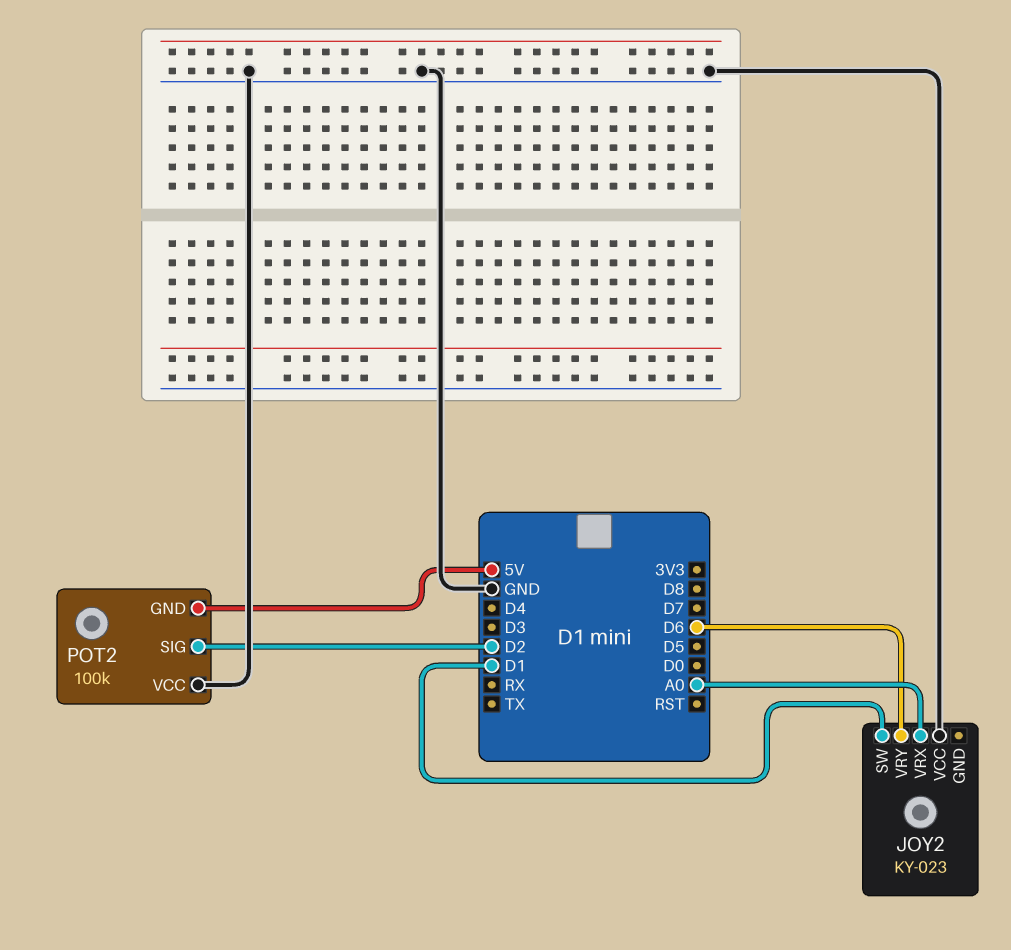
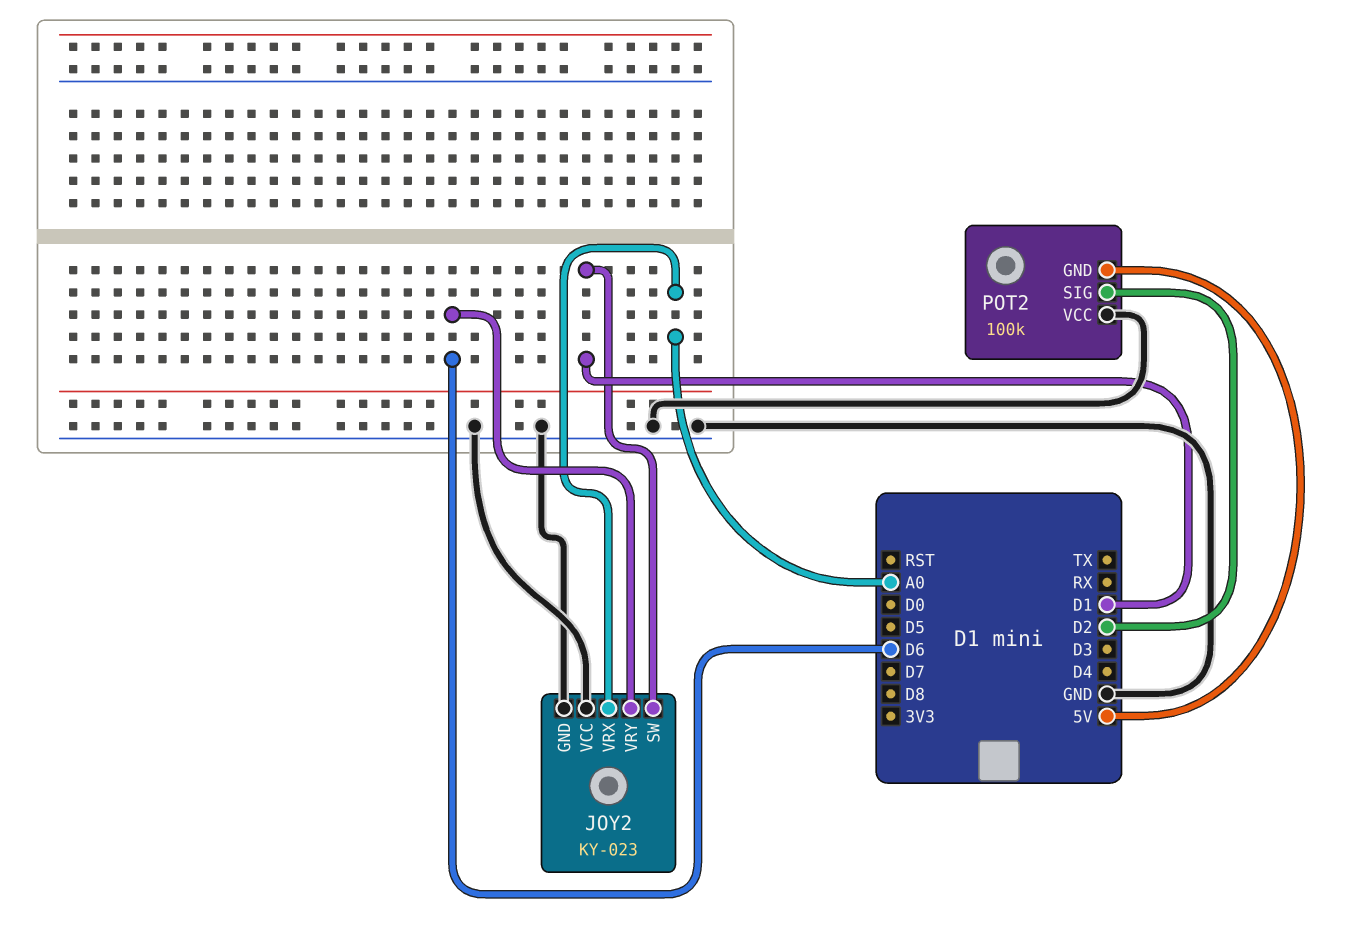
JOY2 pin GND: none -> GND

